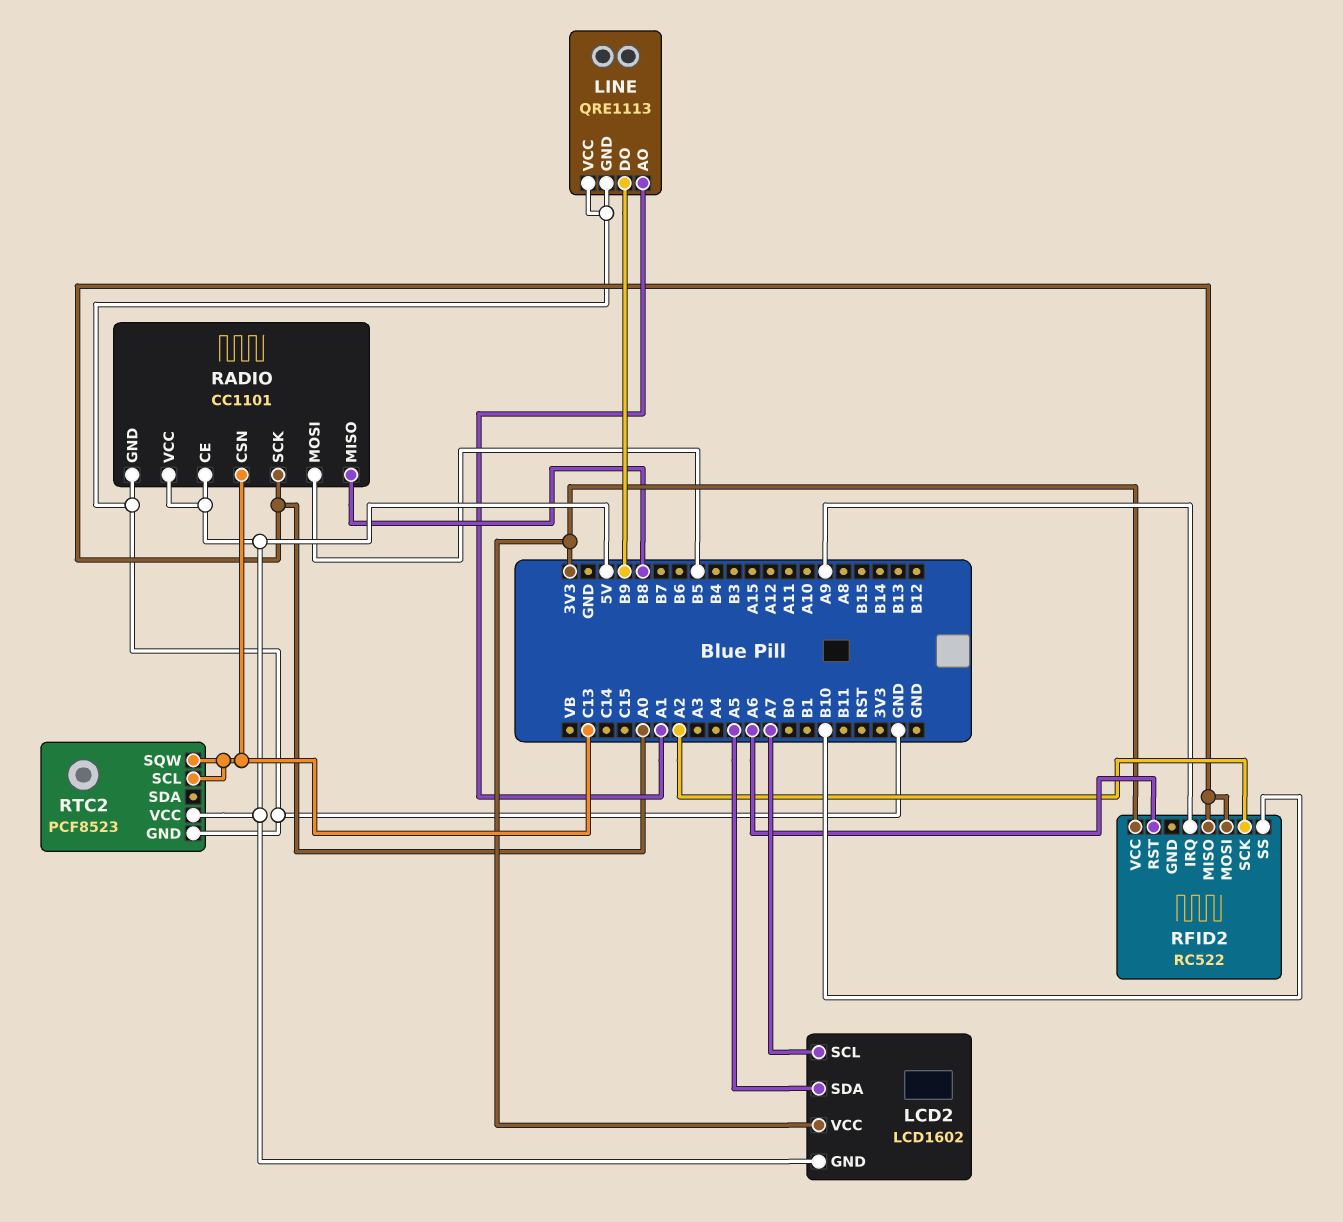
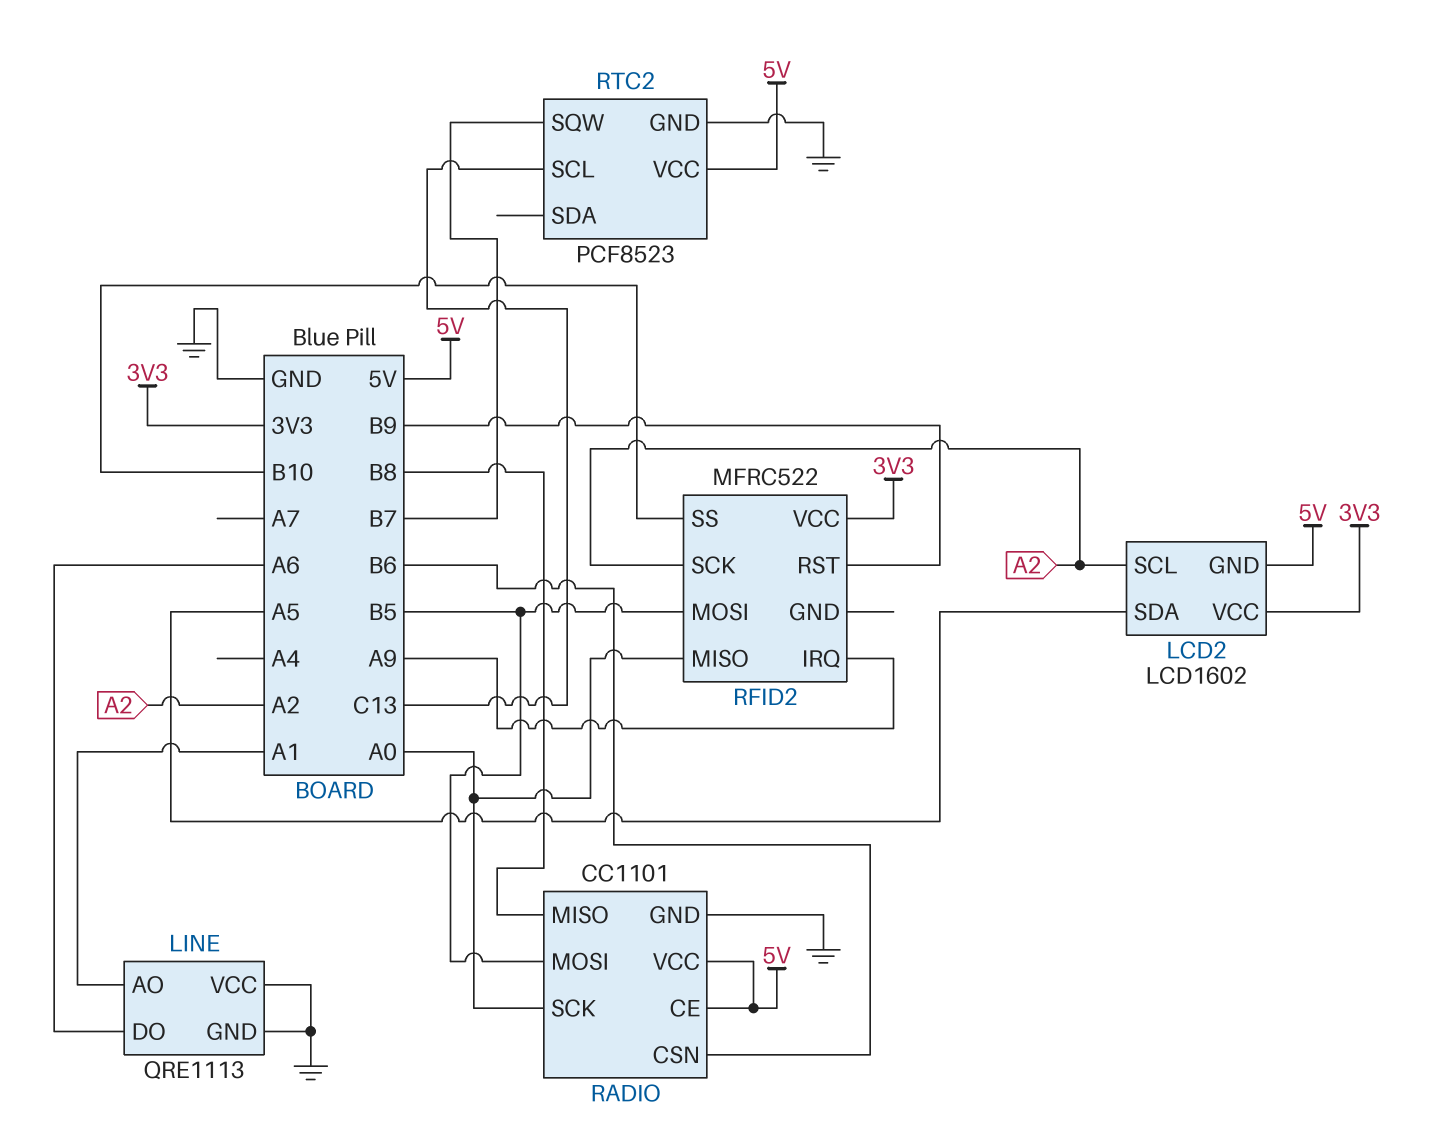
LCD2 pin SCL: A7 -> A2
LINE pin DO: B9 -> A6
RADIO pin CSN: C13 -> B6
RFID2: RC522 -> MFRC522
RFID2 pin MOSI: A0 -> B5
RFID2 pin RST: A6 -> B9
RTC2 pin SQW: C13 -> B7

